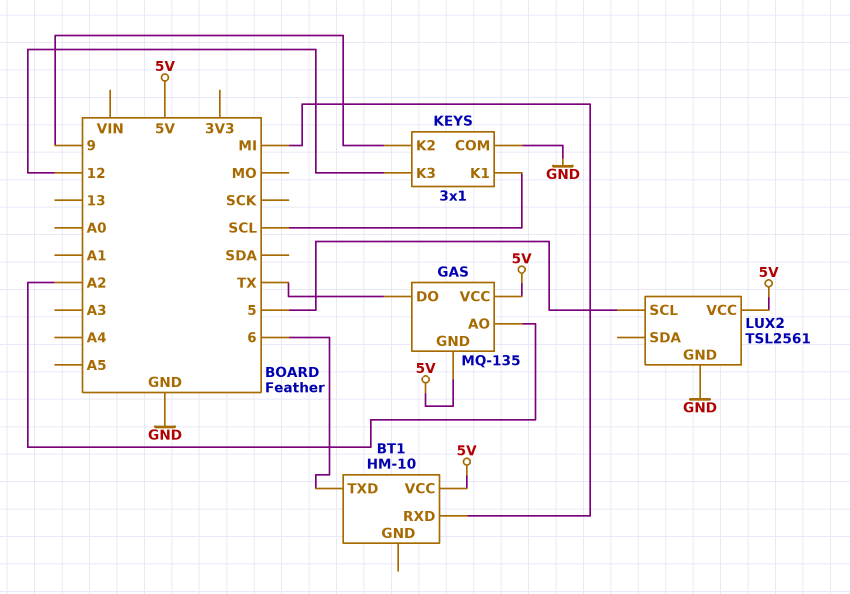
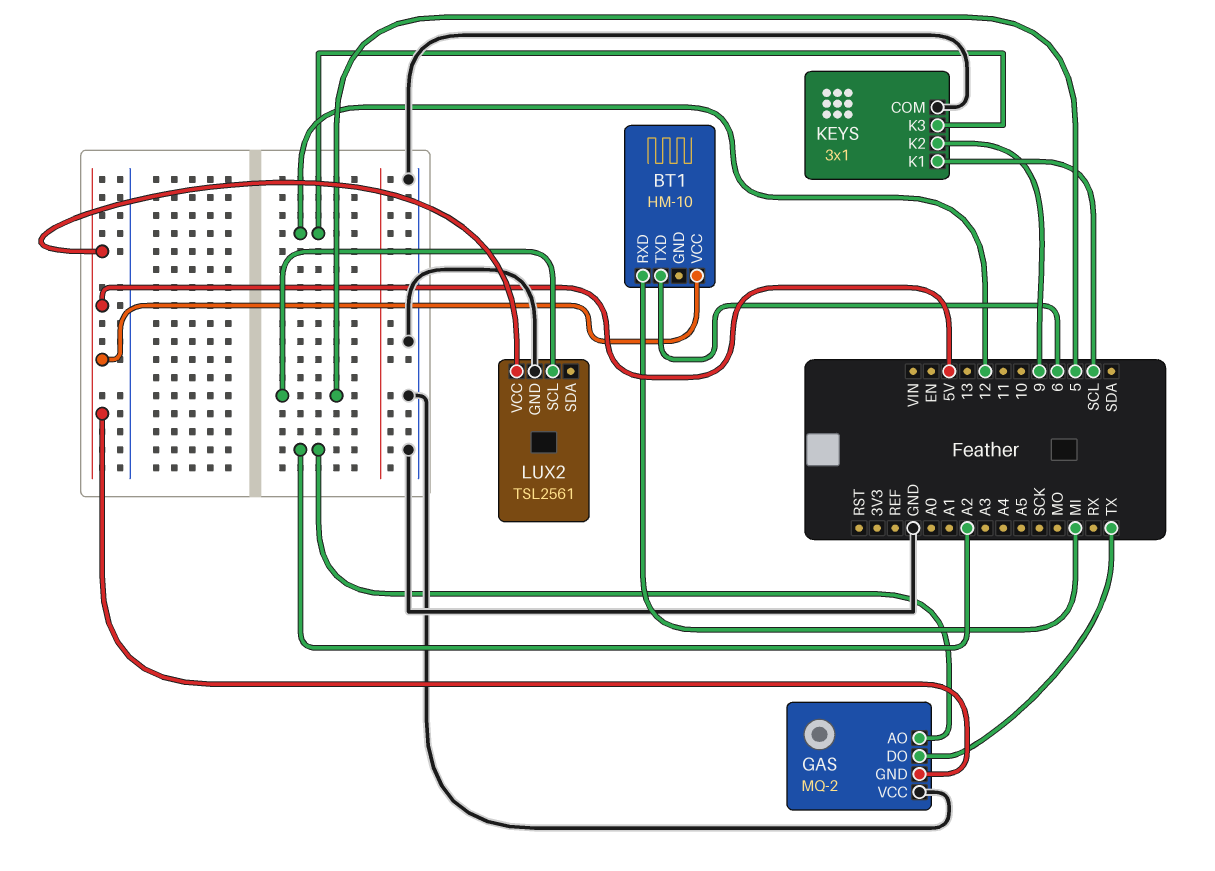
GAS: MQ-135 -> MQ-2
GAS pin VCC: 5V -> GND

